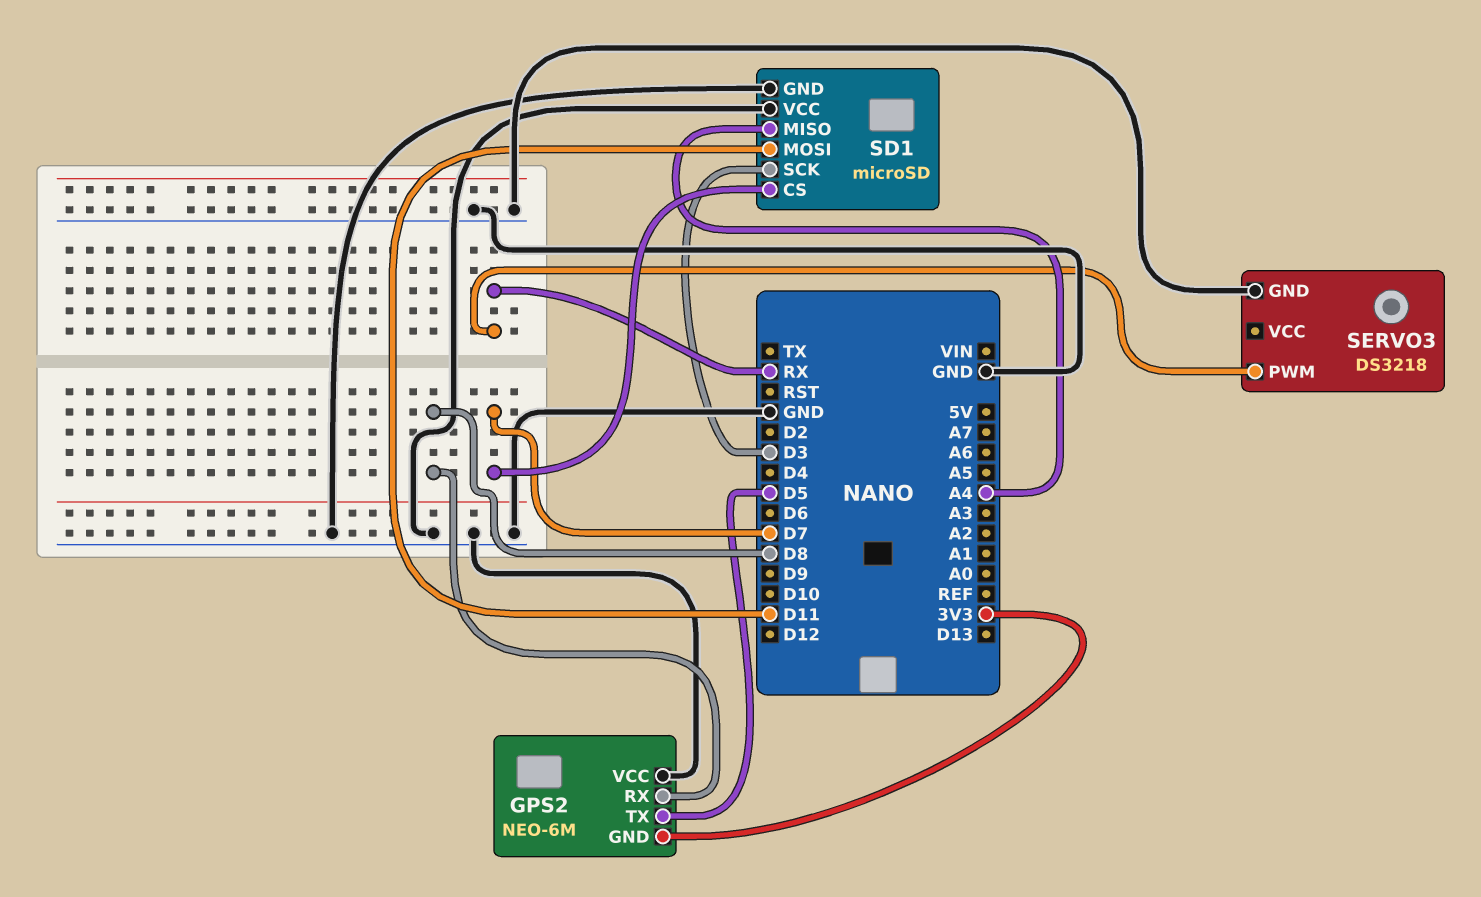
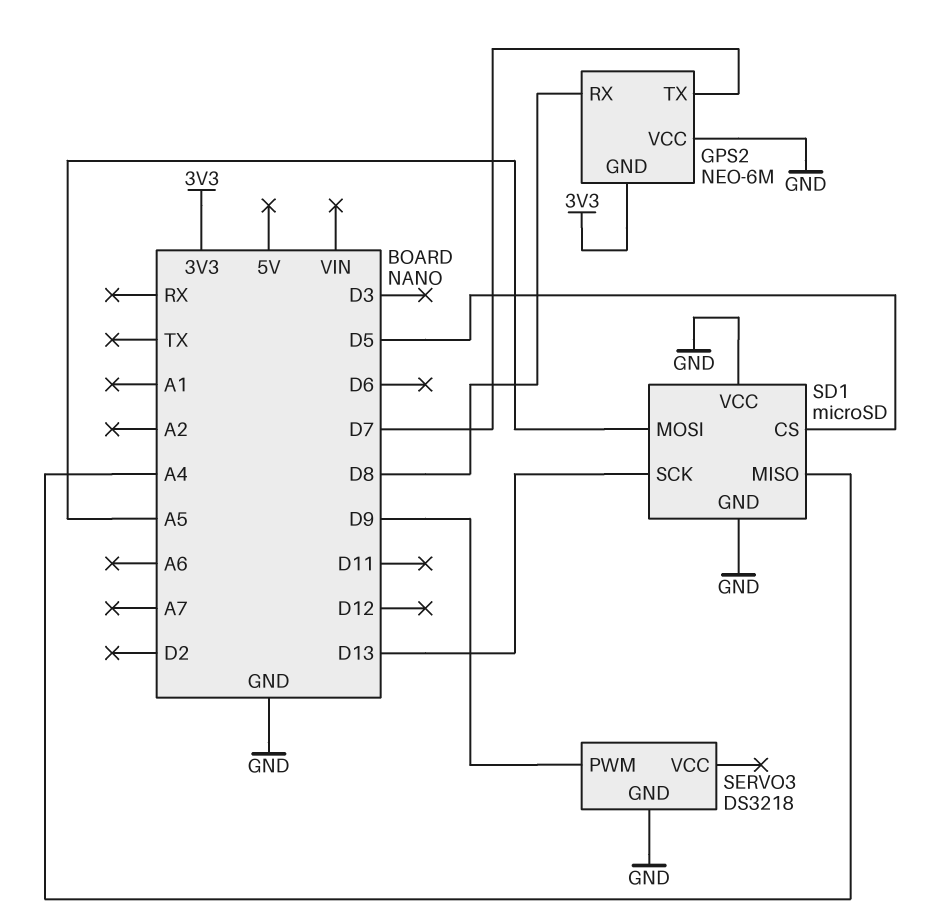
GPS2 pin TX: D5 -> D7
SD1 pin CS: D7 -> D5
SD1 pin MOSI: D11 -> A5
SD1 pin SCK: D3 -> D13
SERVO3 pin PWM: RX -> D9

